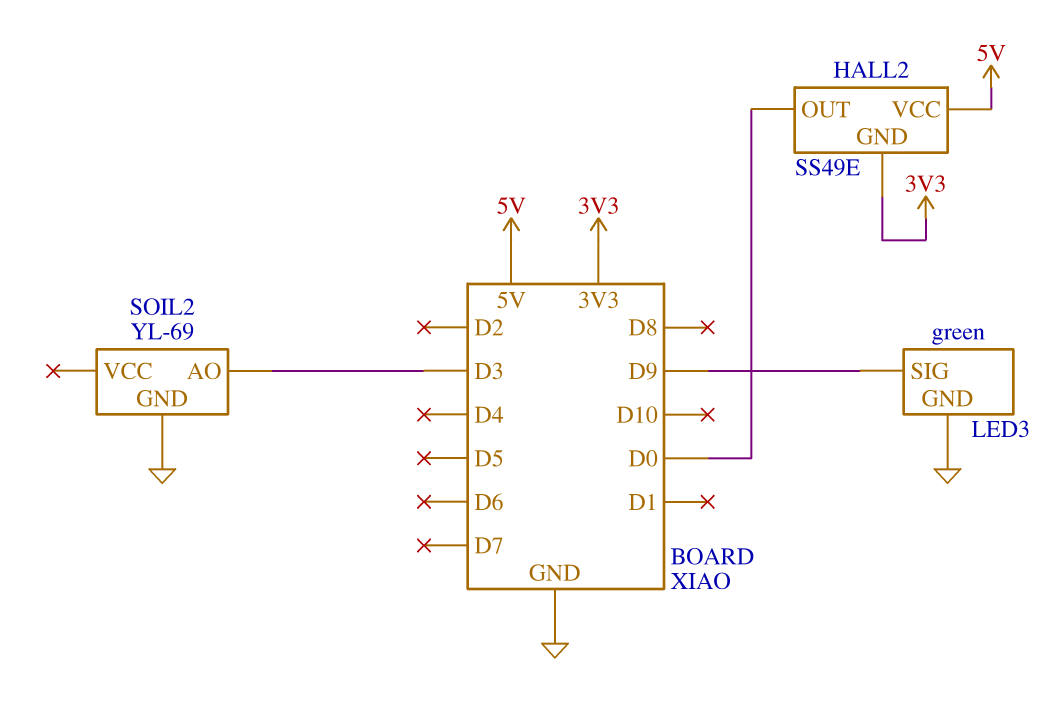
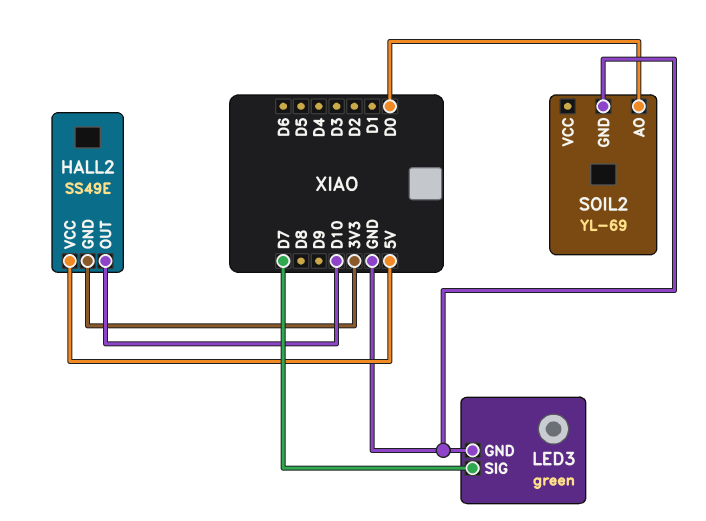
HALL2 pin OUT: D0 -> D10
LED3 pin SIG: D9 -> D7
SOIL2 pin AO: D3 -> D0

